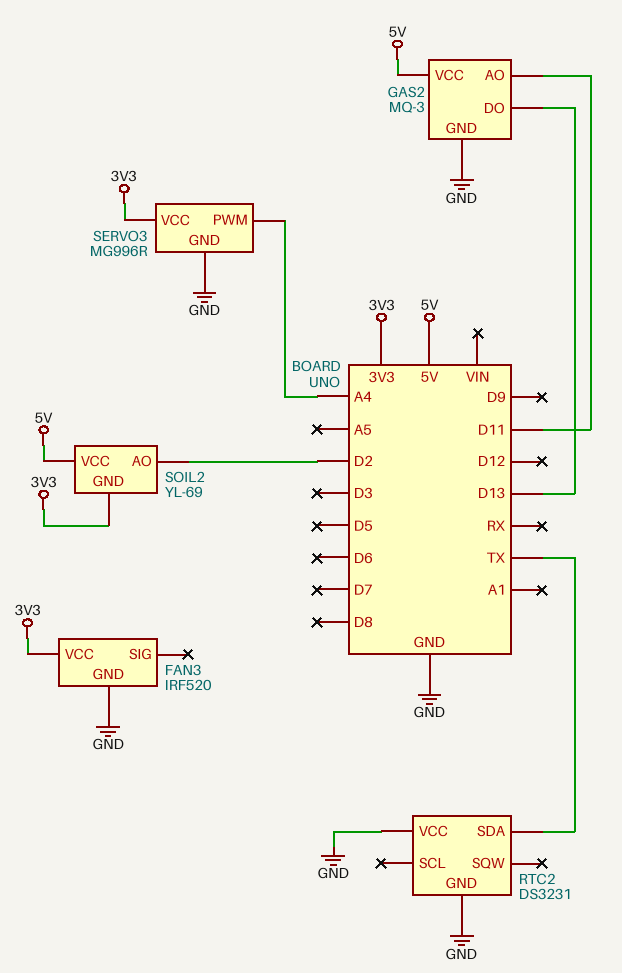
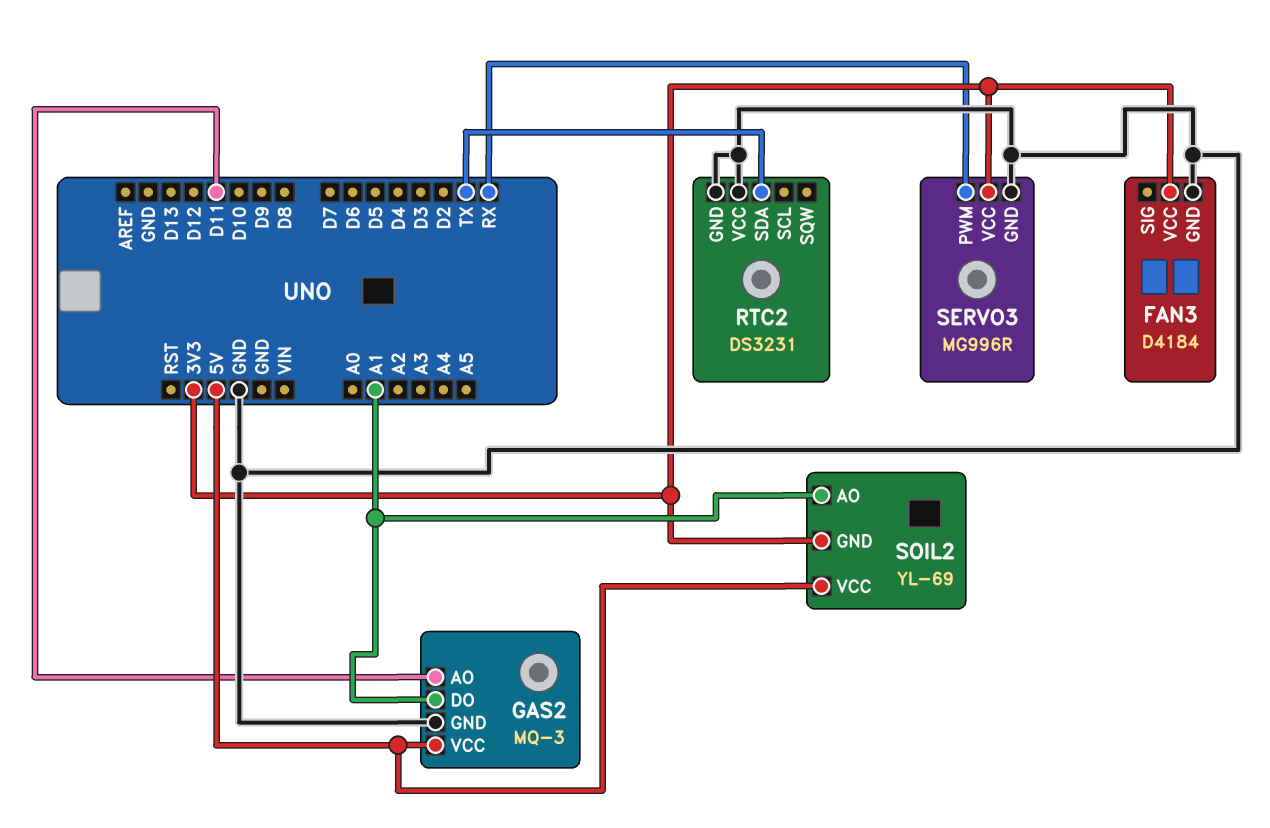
FAN3: IRF520 -> D4184
GAS2 pin DO: D13 -> A1
SERVO3 pin PWM: A4 -> RX
SOIL2 pin AO: D2 -> A1

